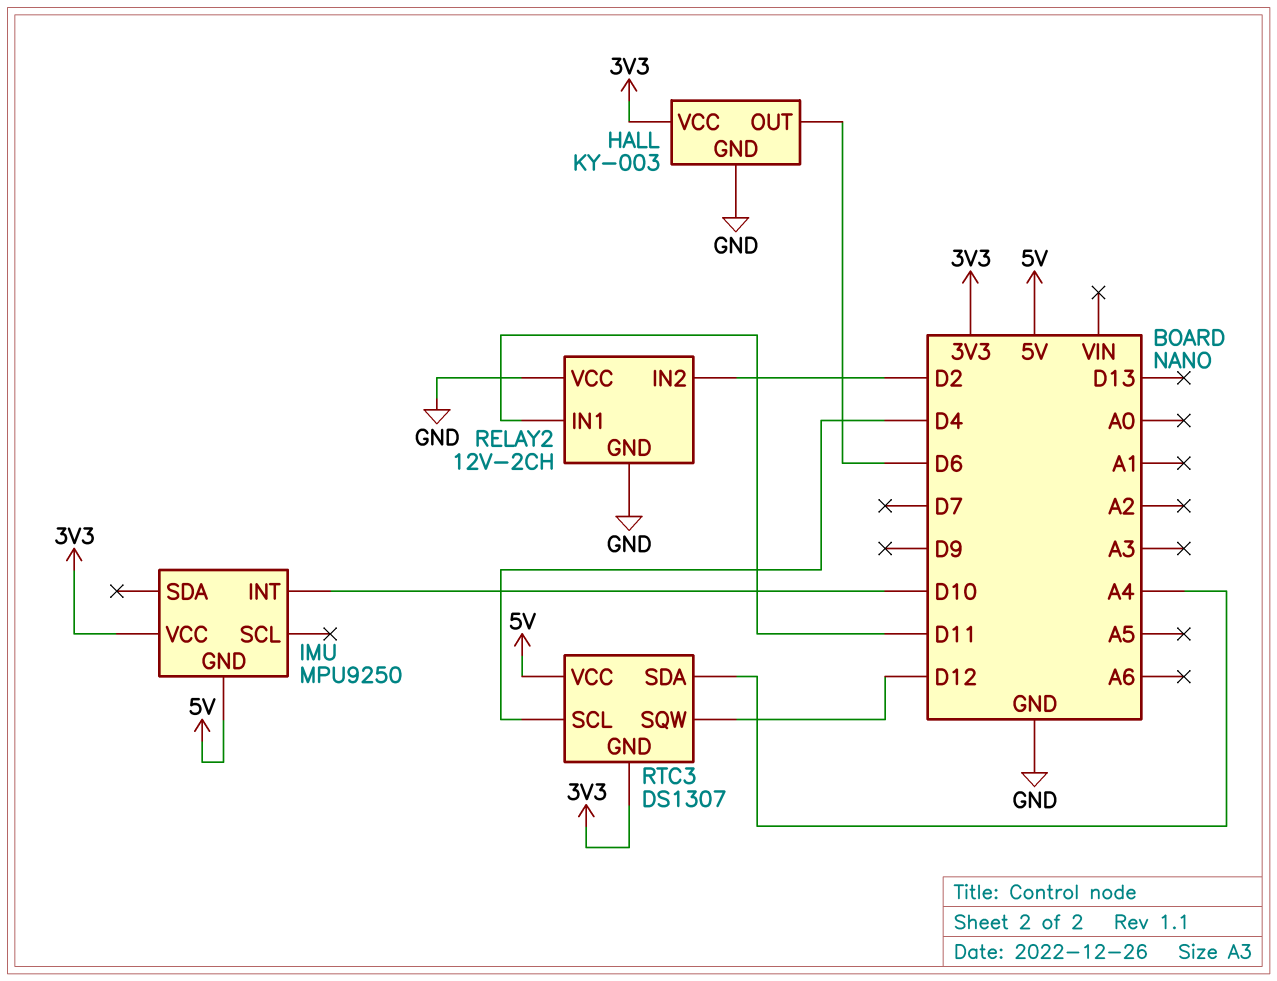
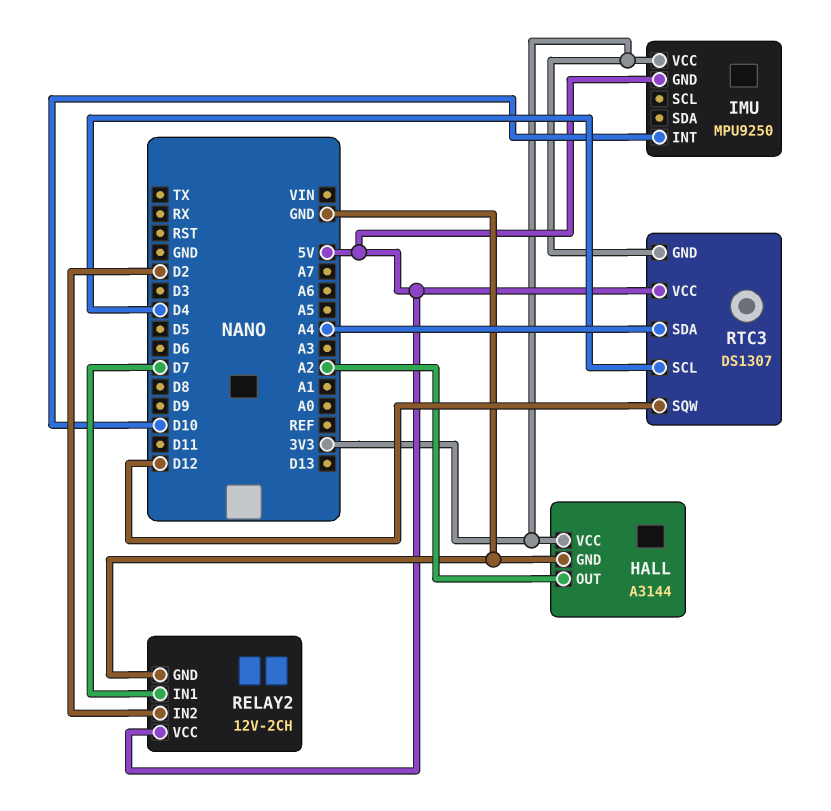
HALL: KY-003 -> A3144
HALL pin OUT: D6 -> A2
RELAY2 pin IN1: D11 -> D7
RELAY2 pin VCC: GND -> 5V

